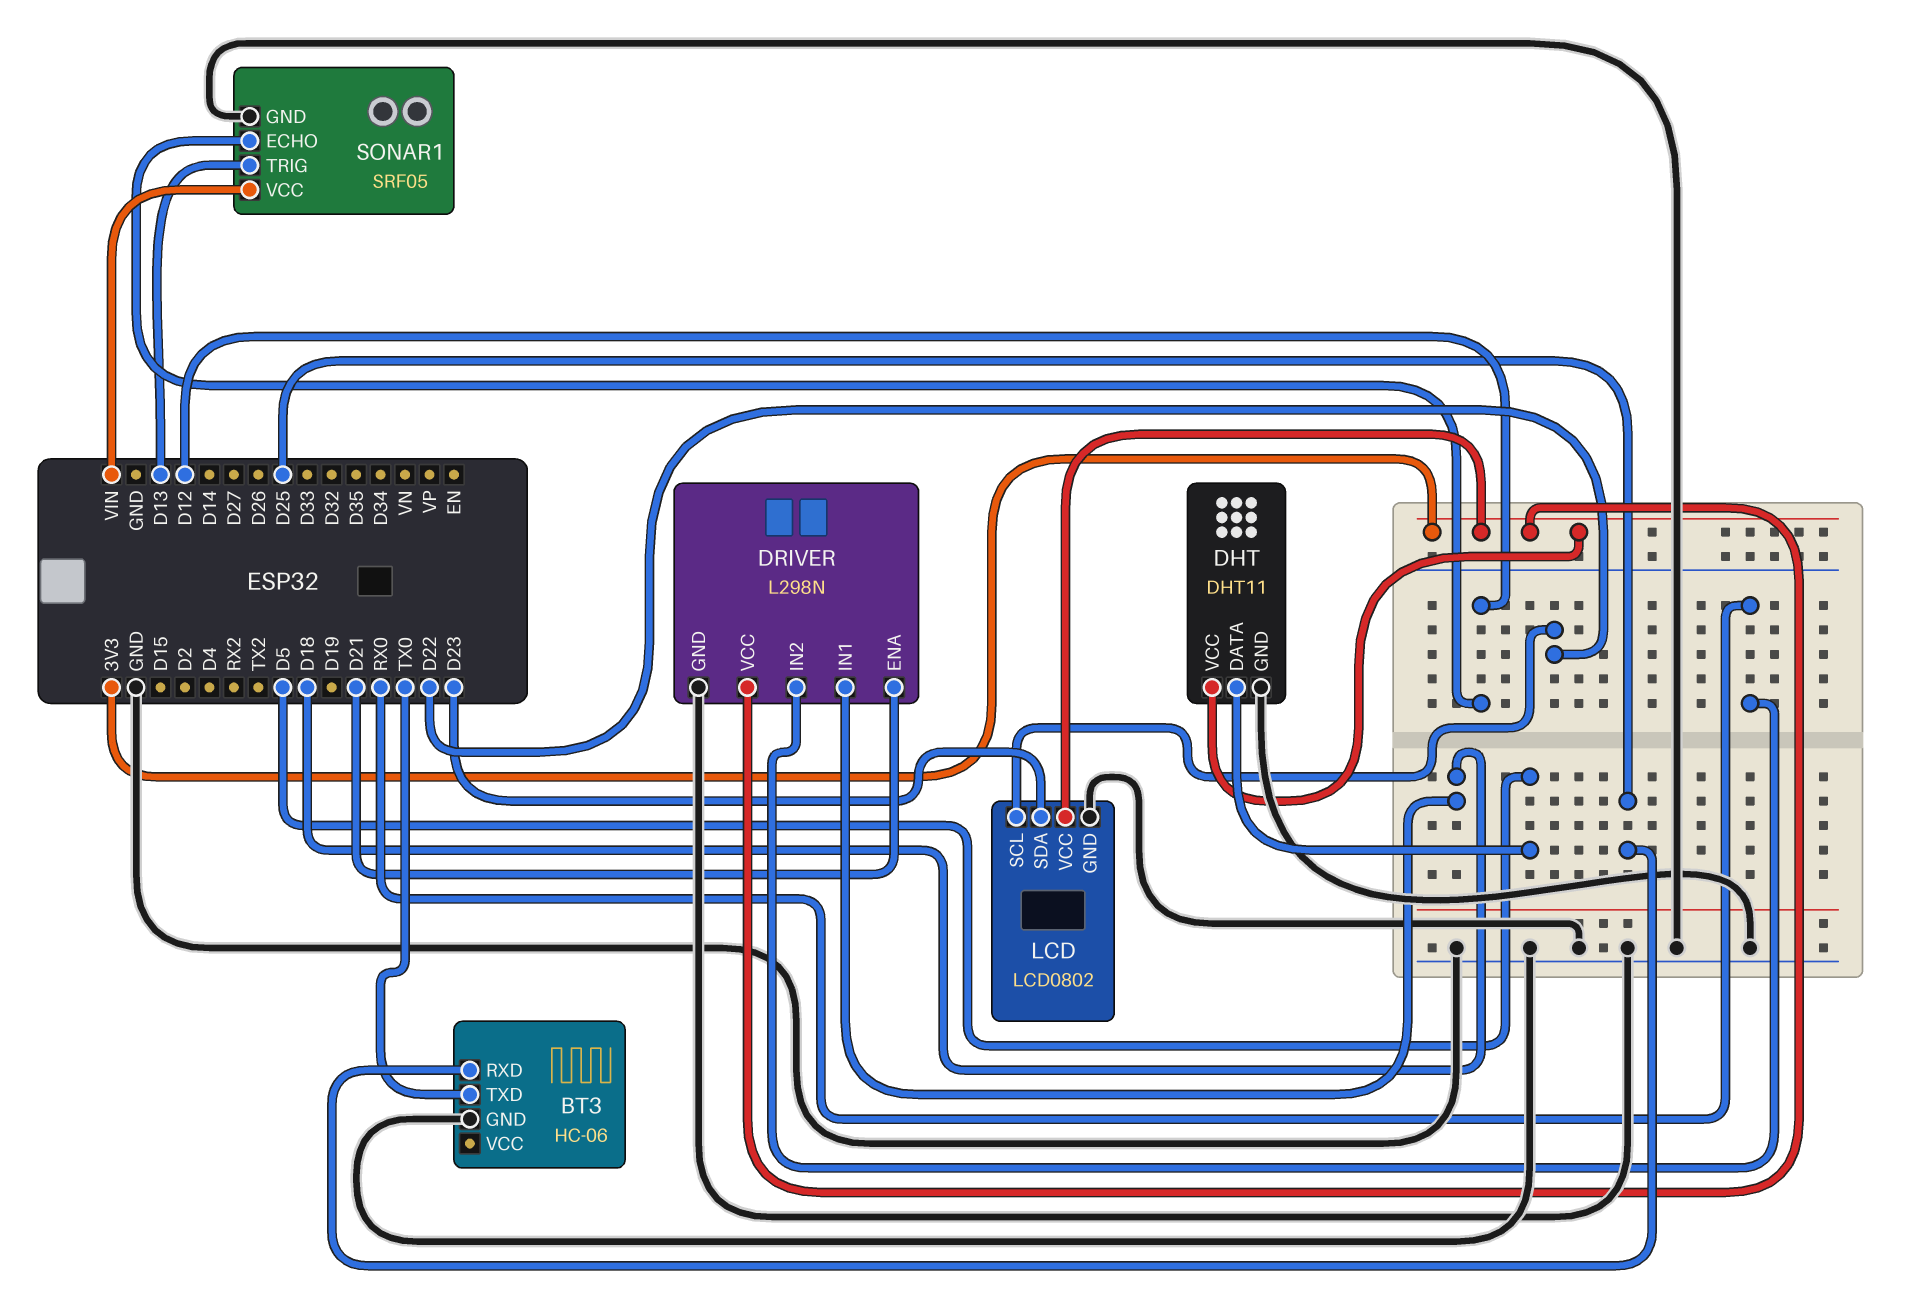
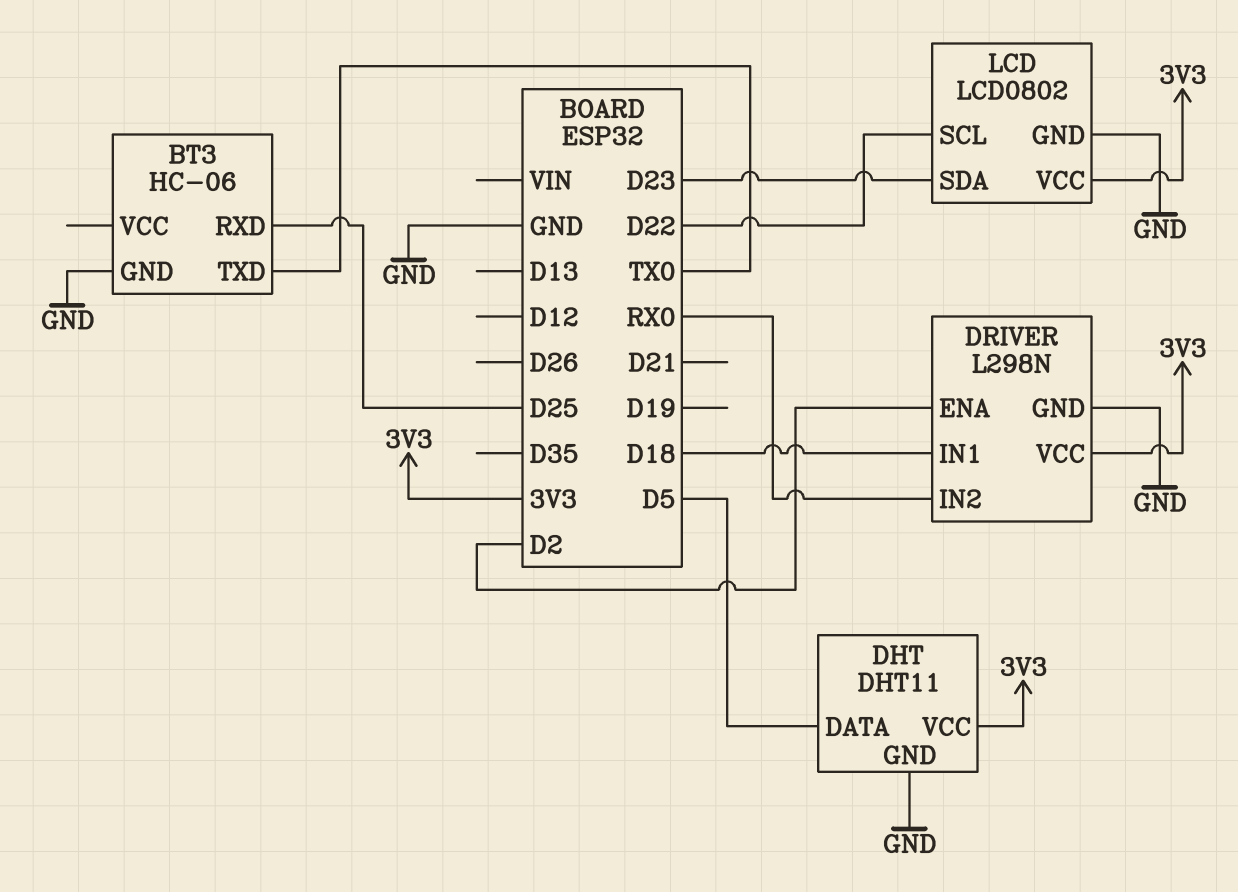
DRIVER pin ENA: D21 -> D2
SONAR1: SRF05 -> none
SONAR1 pin ECHO: D12 -> none
SONAR1 pin GND: GND -> none
SONAR1 pin TRIG: D13 -> none
SONAR1 pin VCC: VIN -> none

